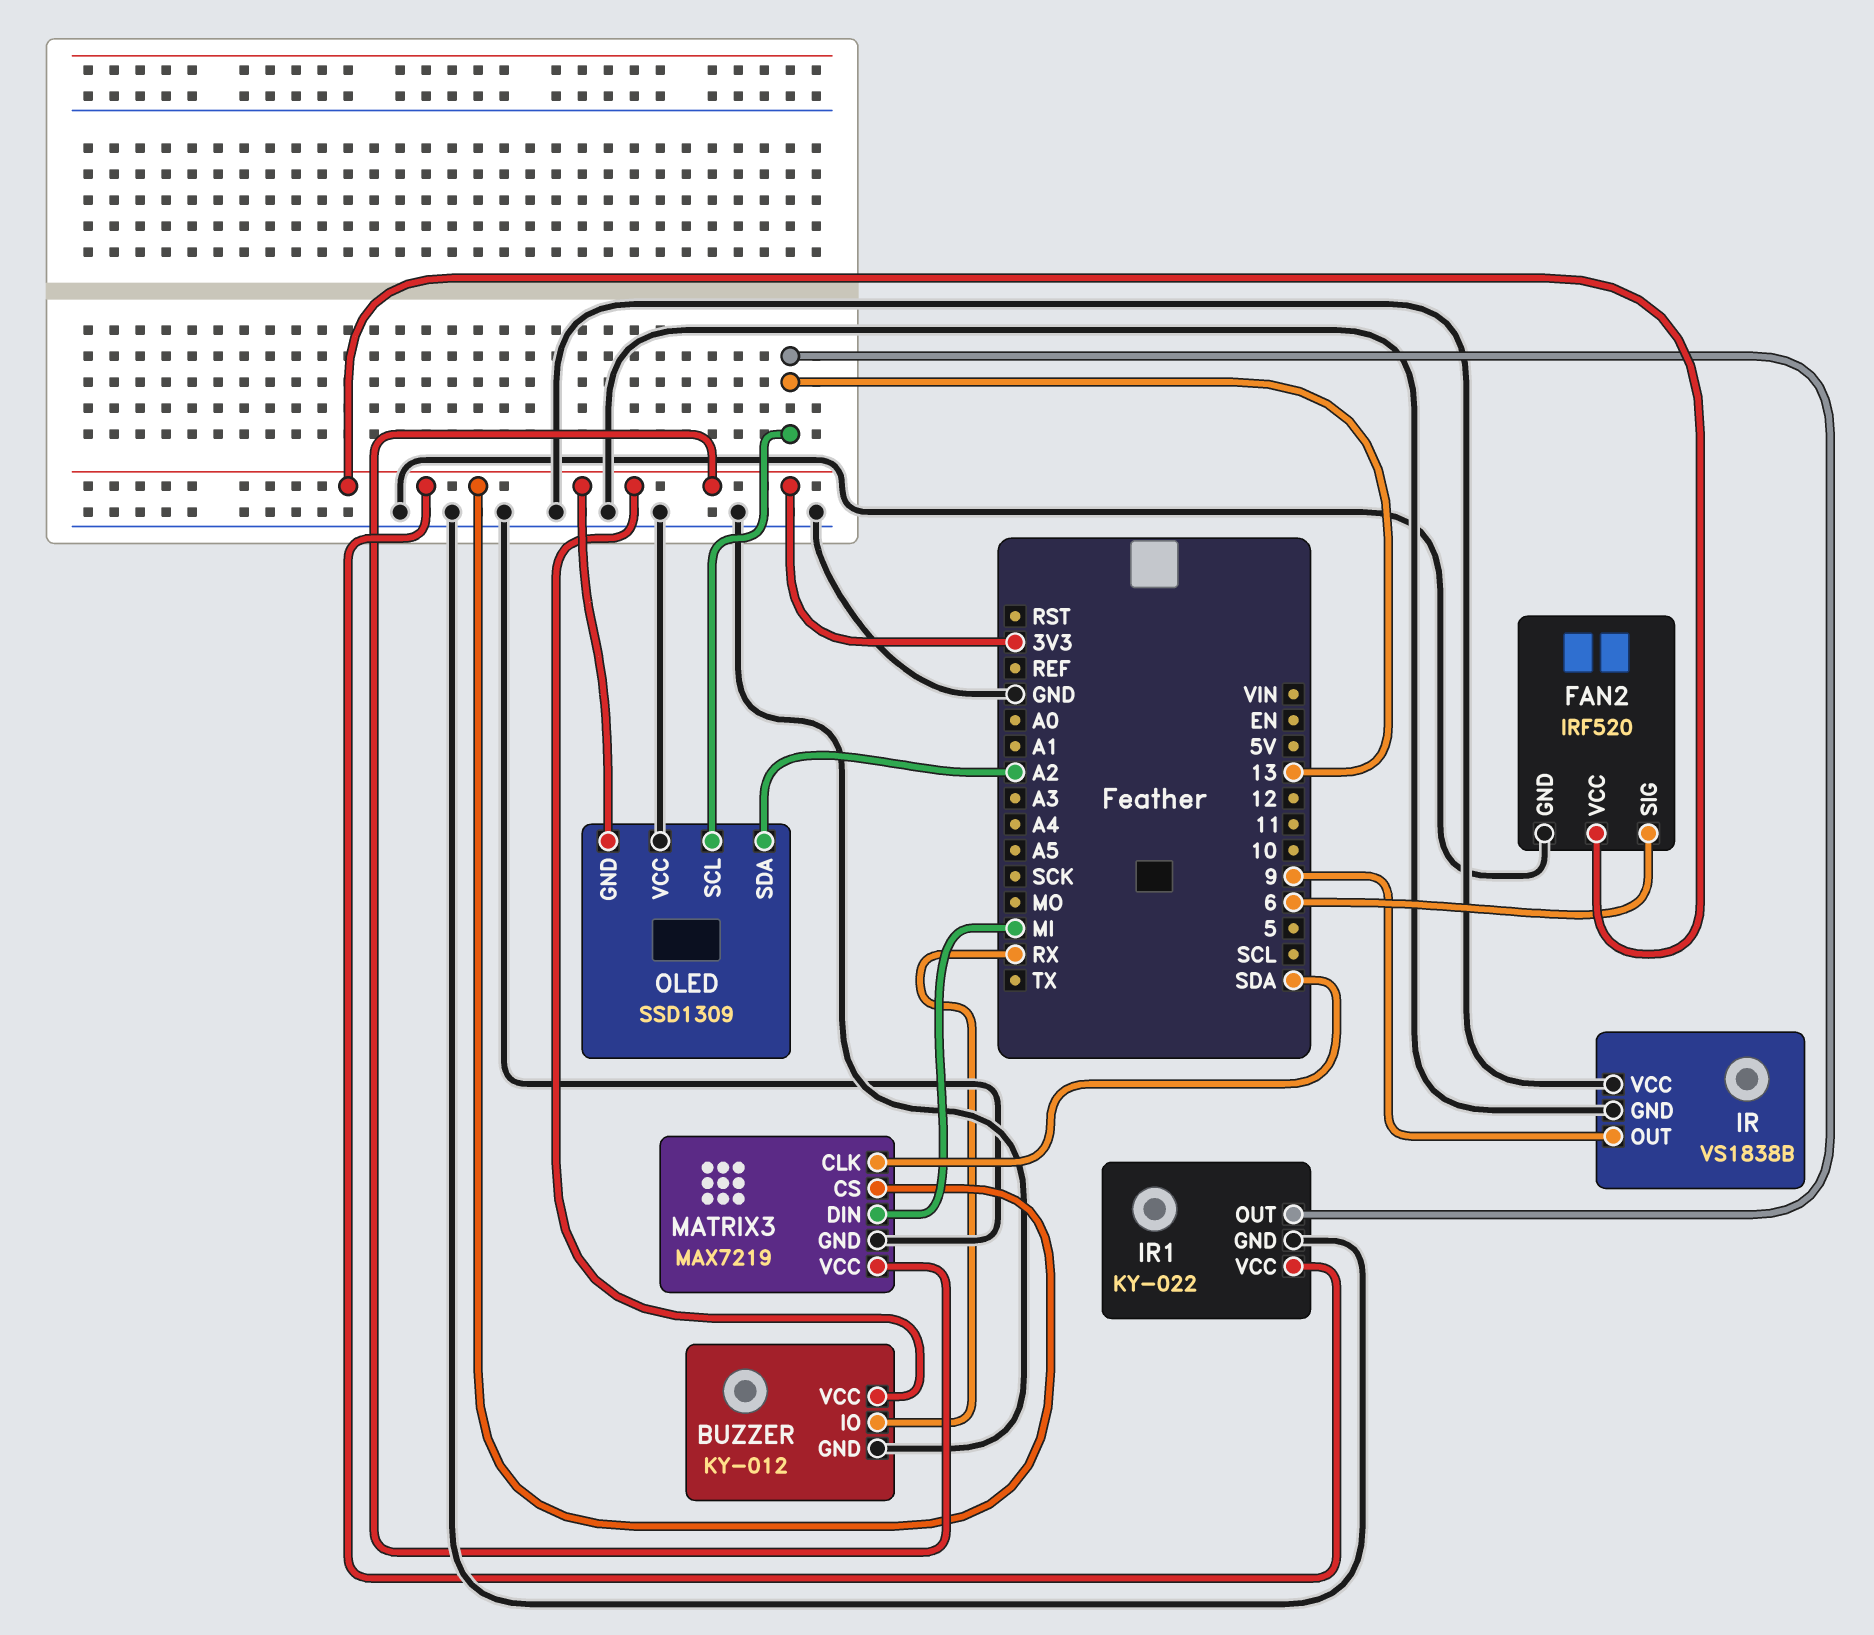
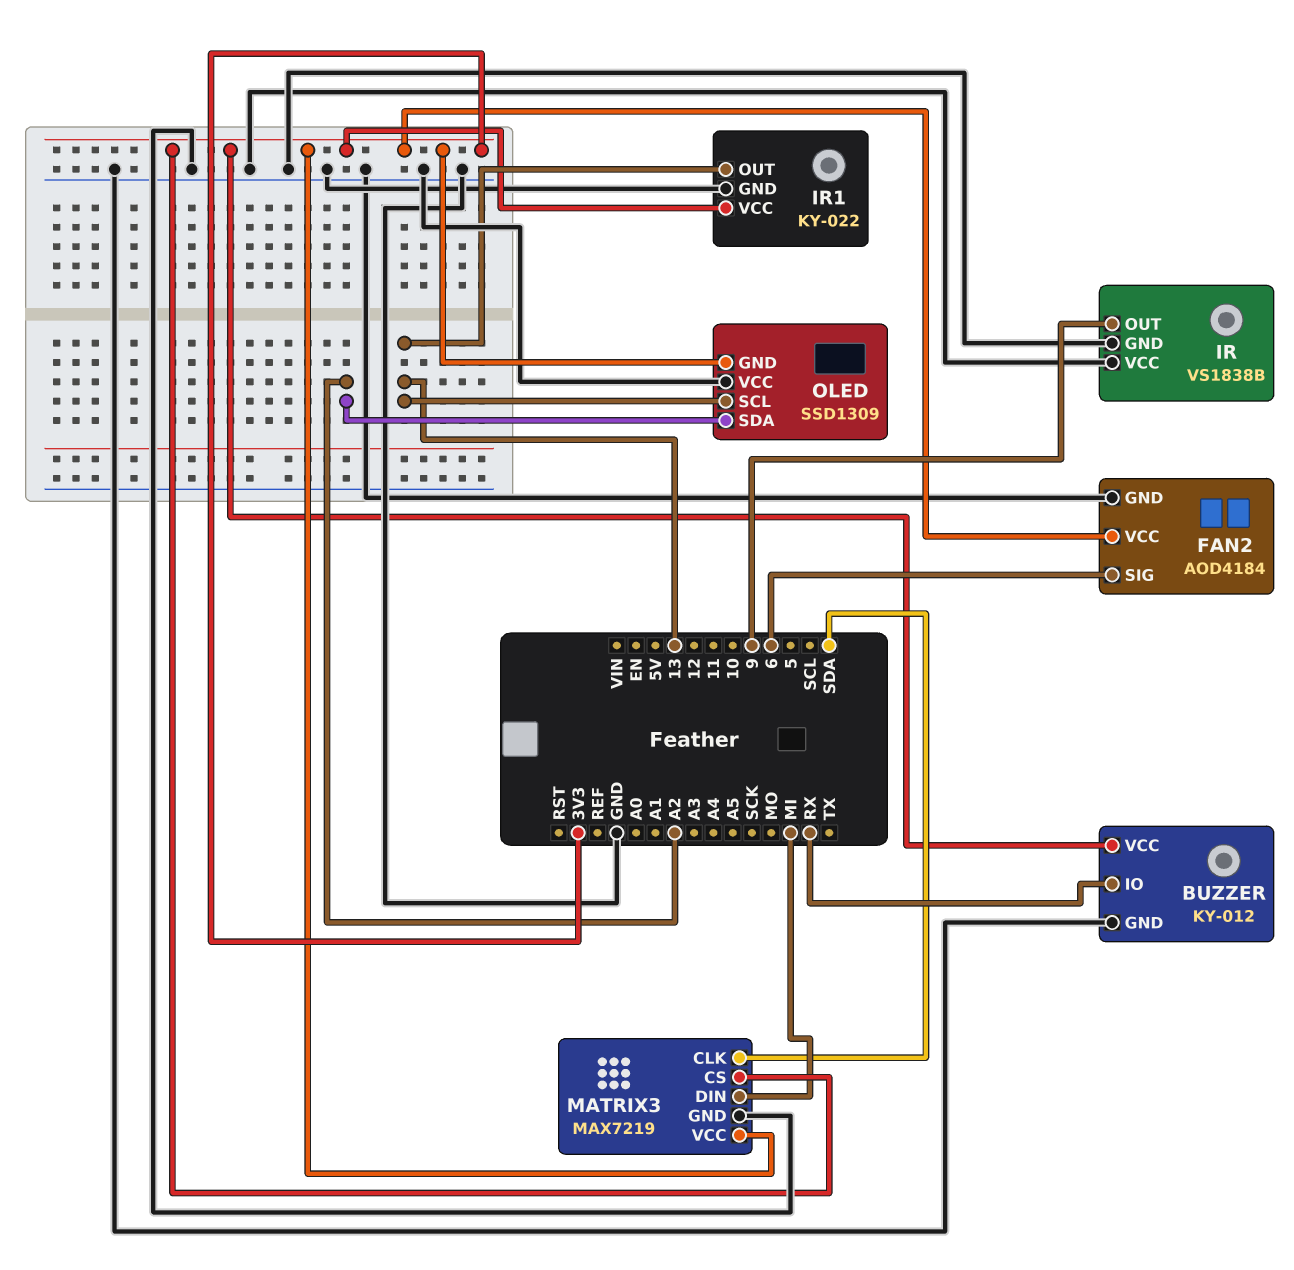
FAN2: IRF520 -> AOD4184

